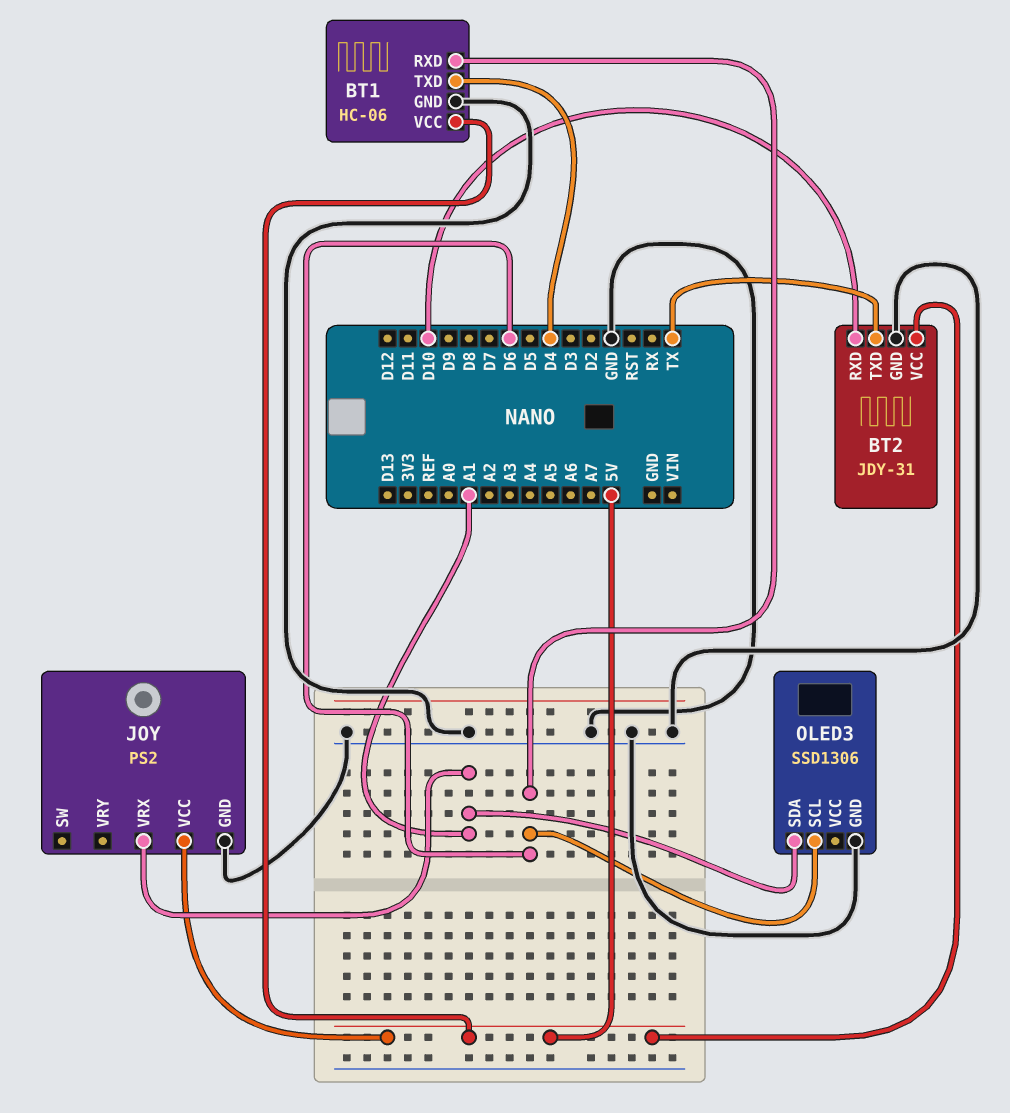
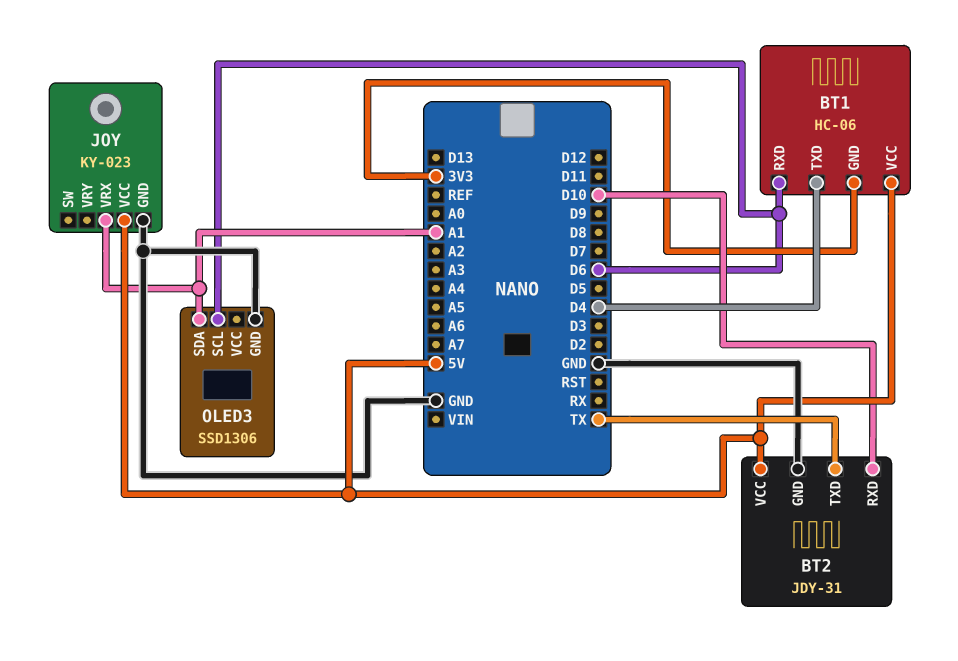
BT1 pin GND: GND -> 3V3
JOY: PS2 -> KY-023

